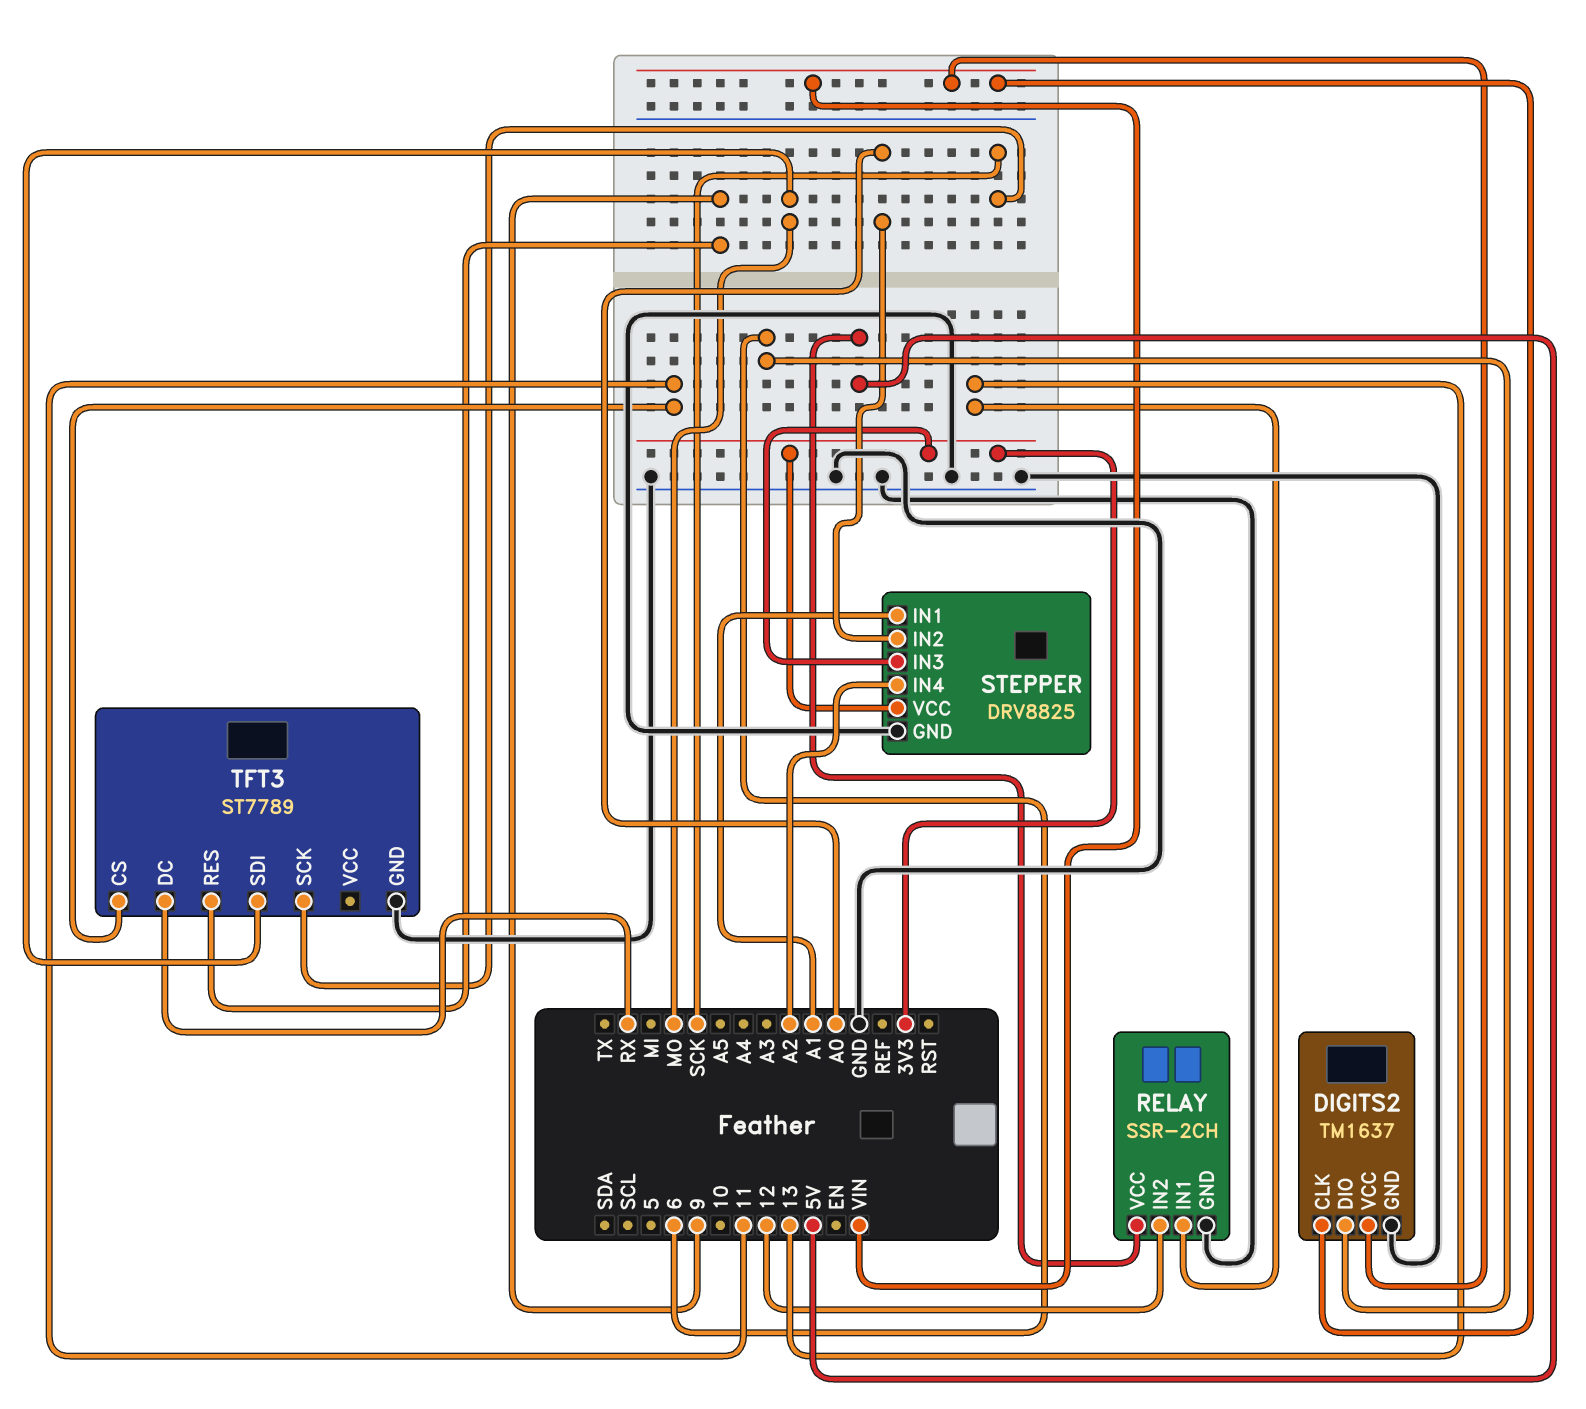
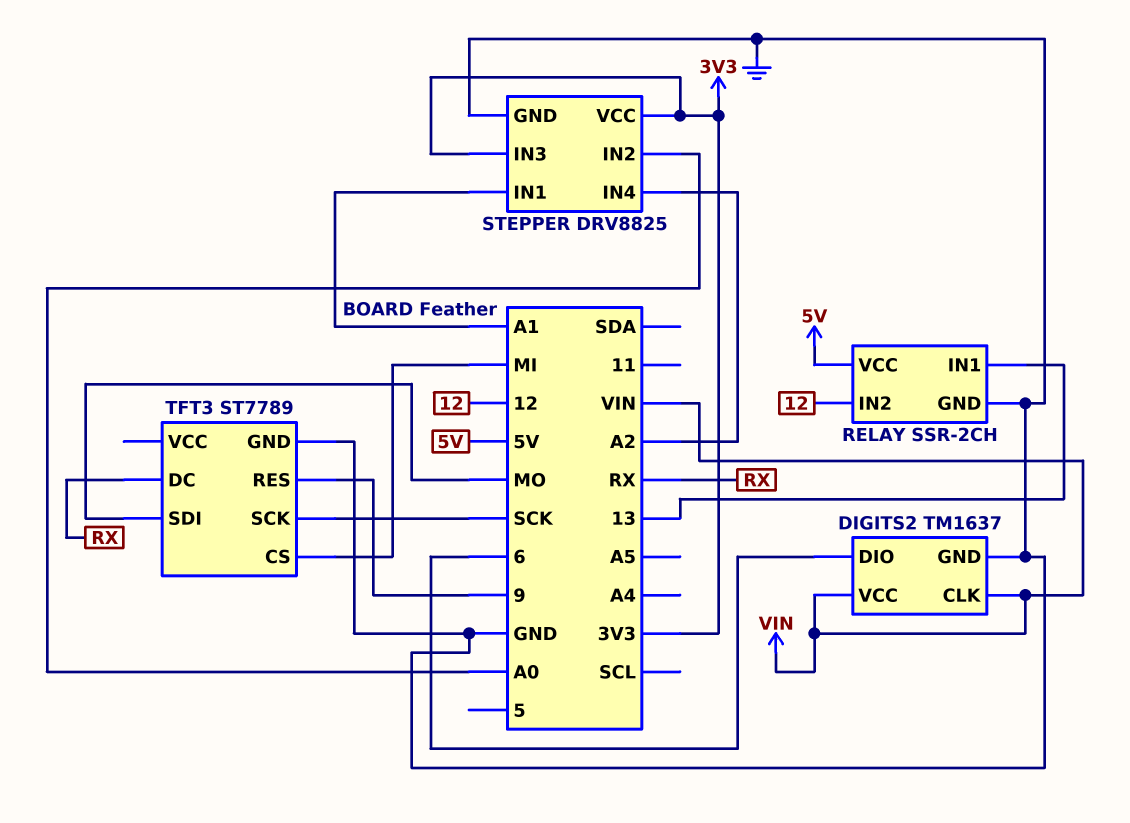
TFT3 pin CS: 11 -> MI

